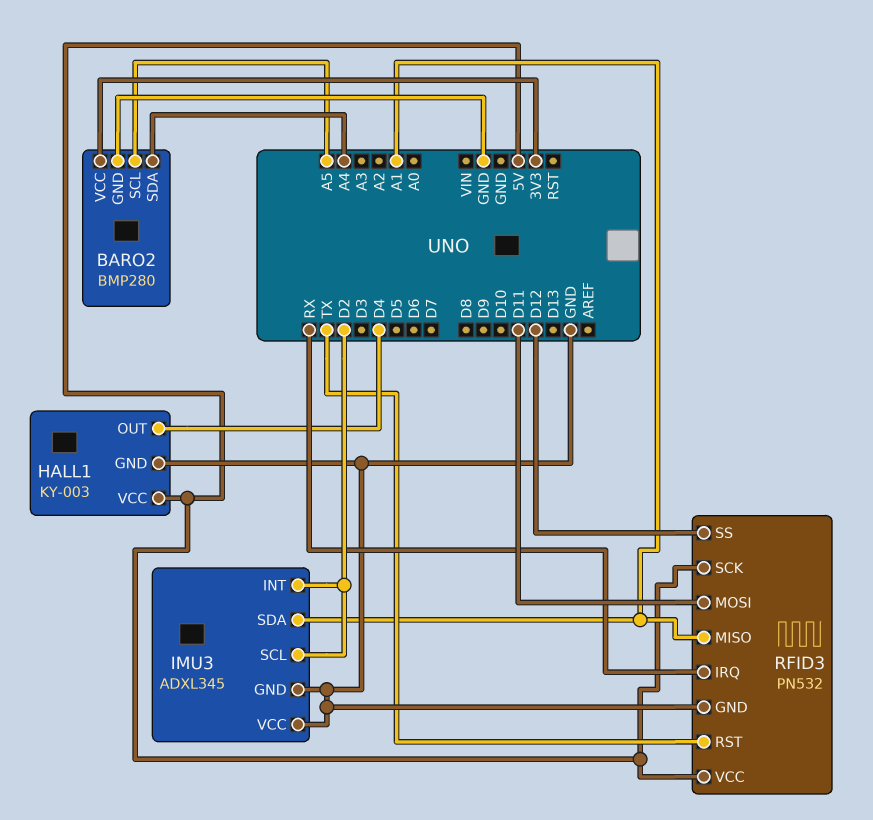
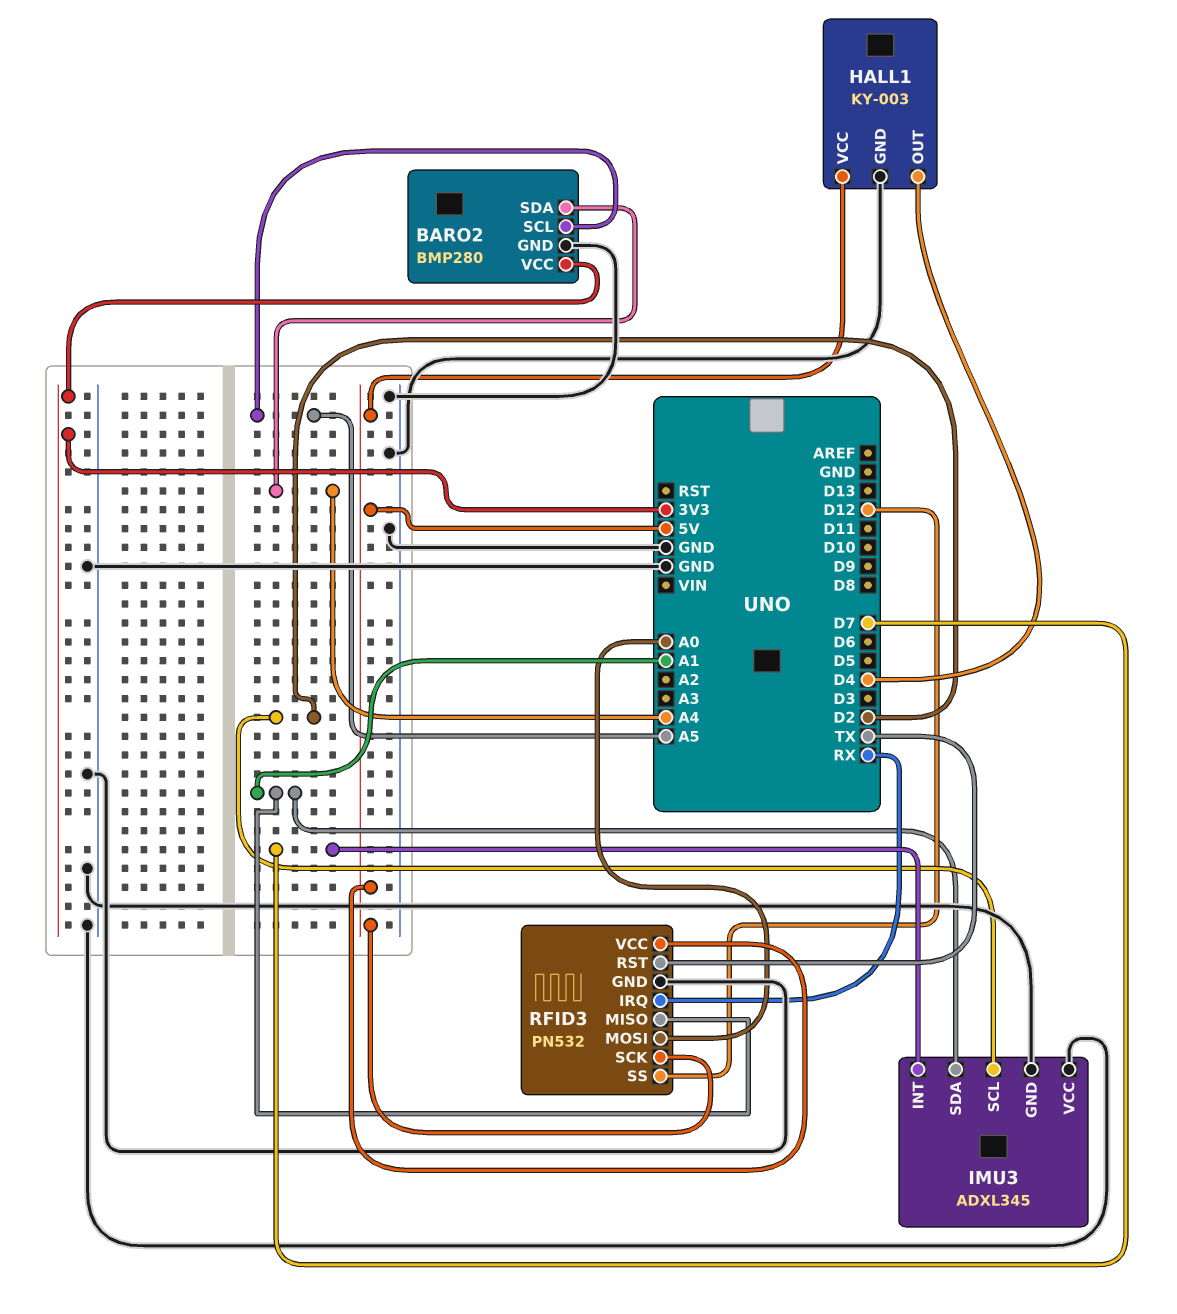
IMU3 pin INT: D2 -> D7
RFID3 pin MOSI: D11 -> A0

